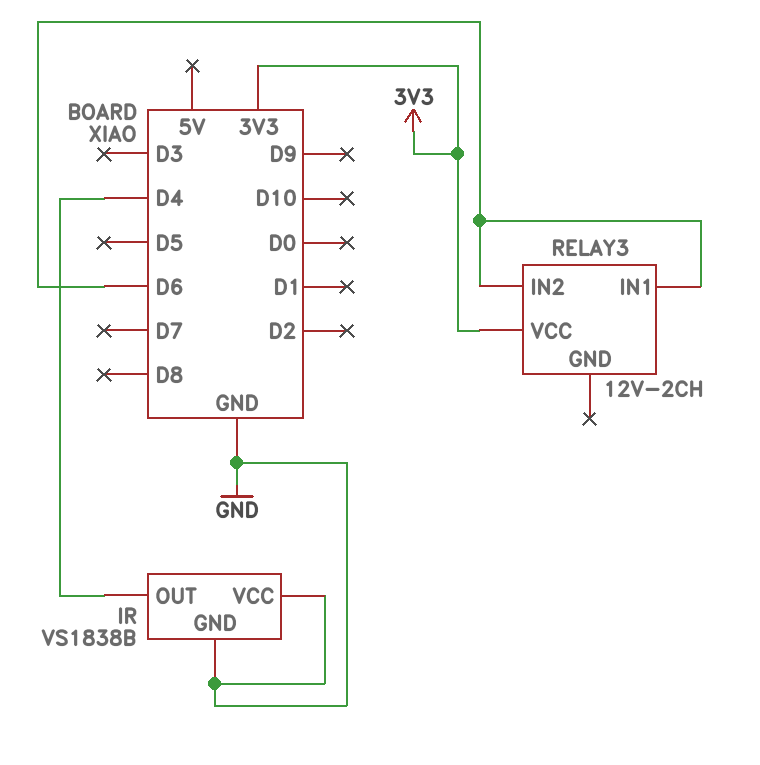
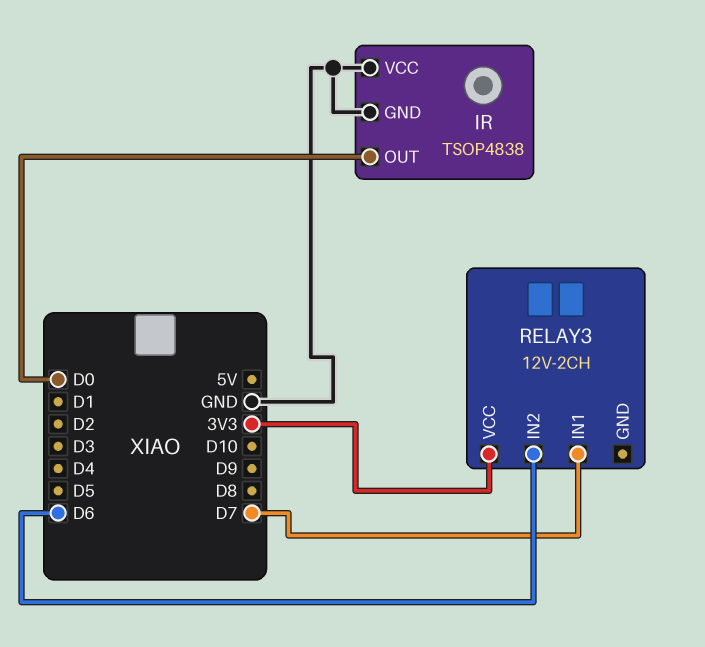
IR: VS1838B -> TSOP4838
IR pin OUT: D4 -> D0
RELAY3 pin IN1: D6 -> D7

